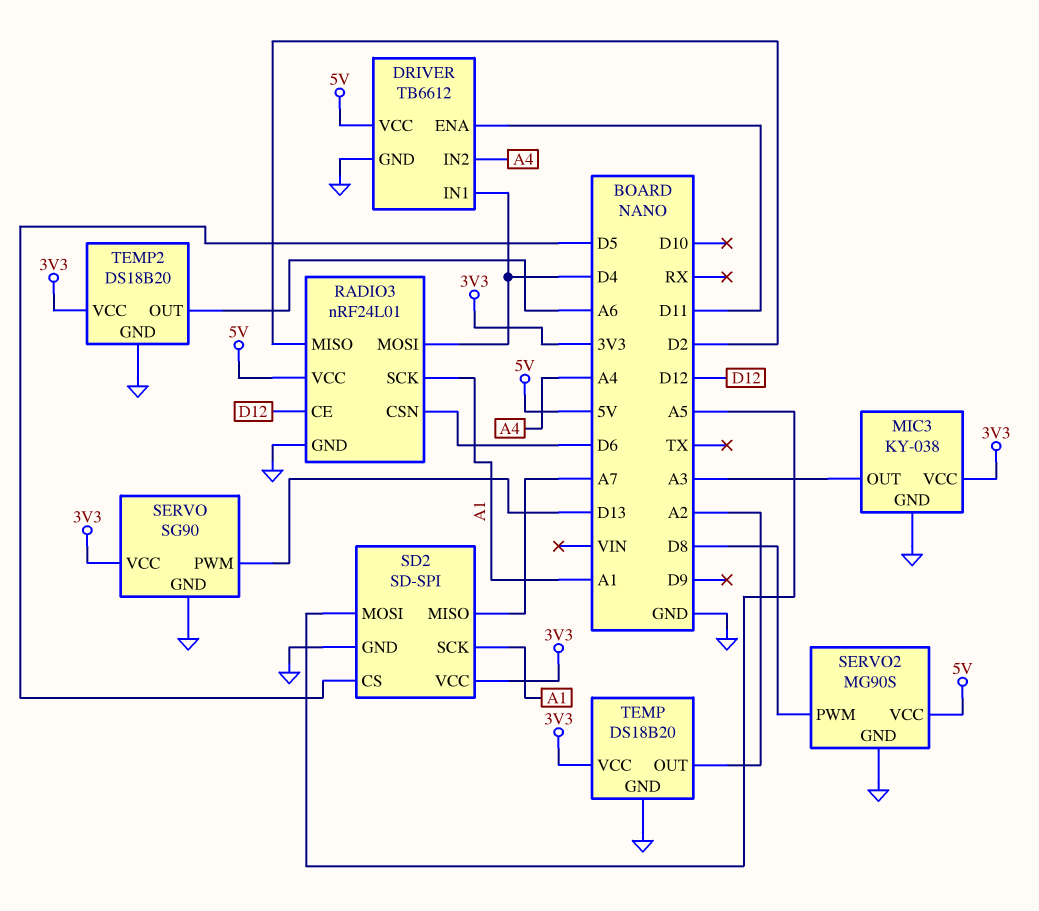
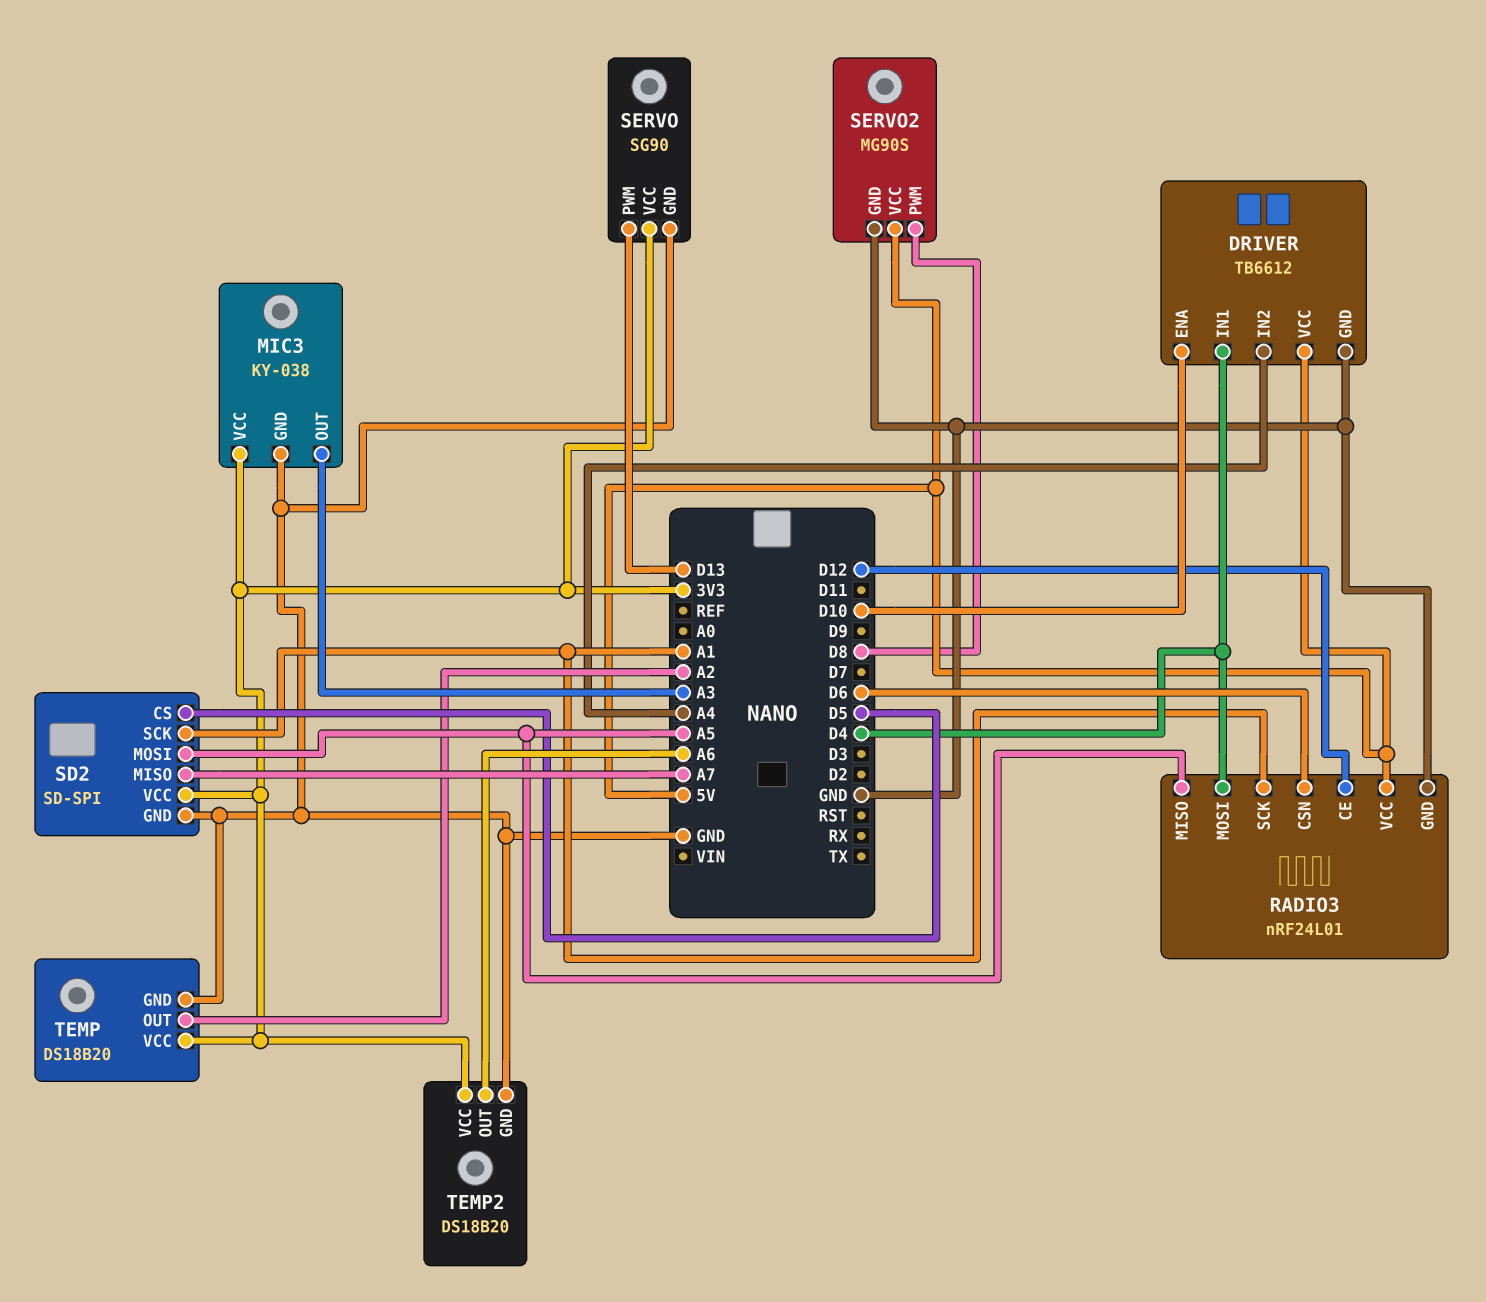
DRIVER pin ENA: D11 -> D10
RADIO3 pin MISO: D2 -> A5

